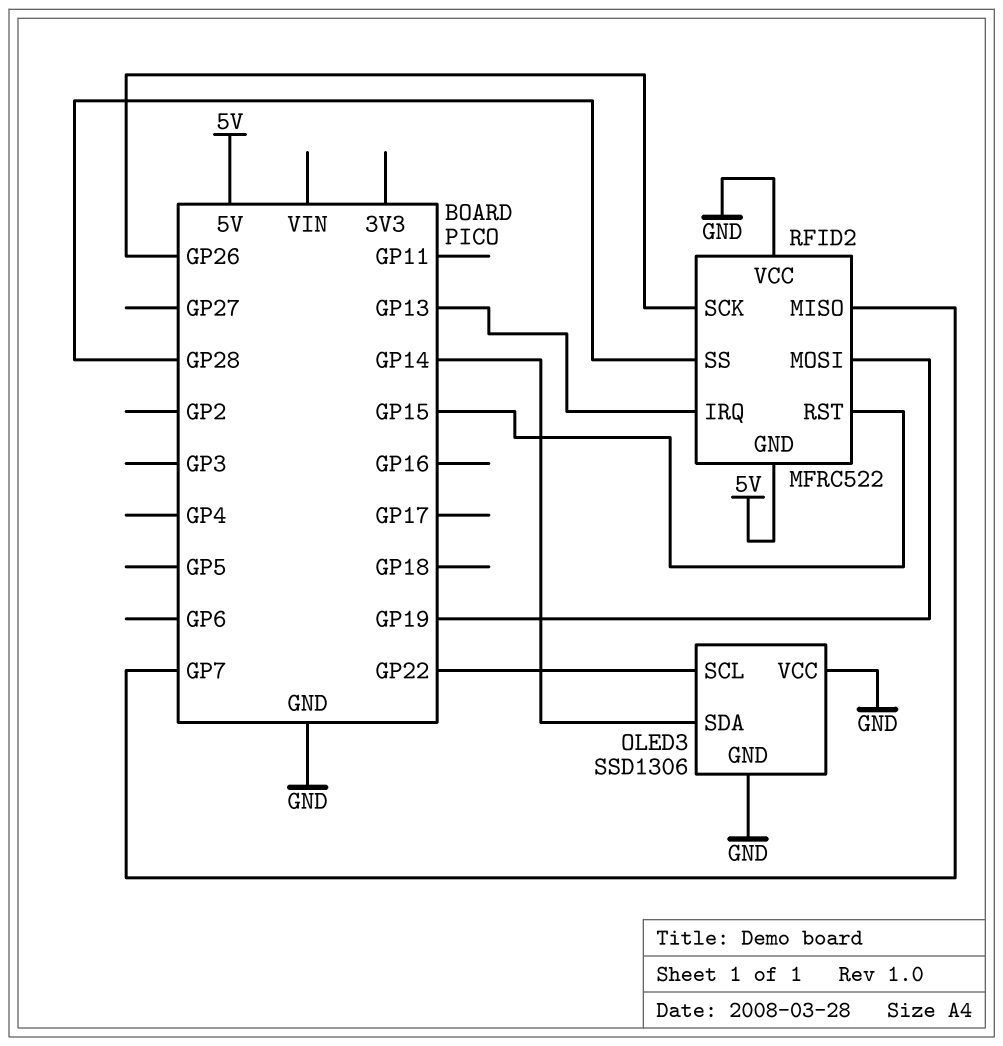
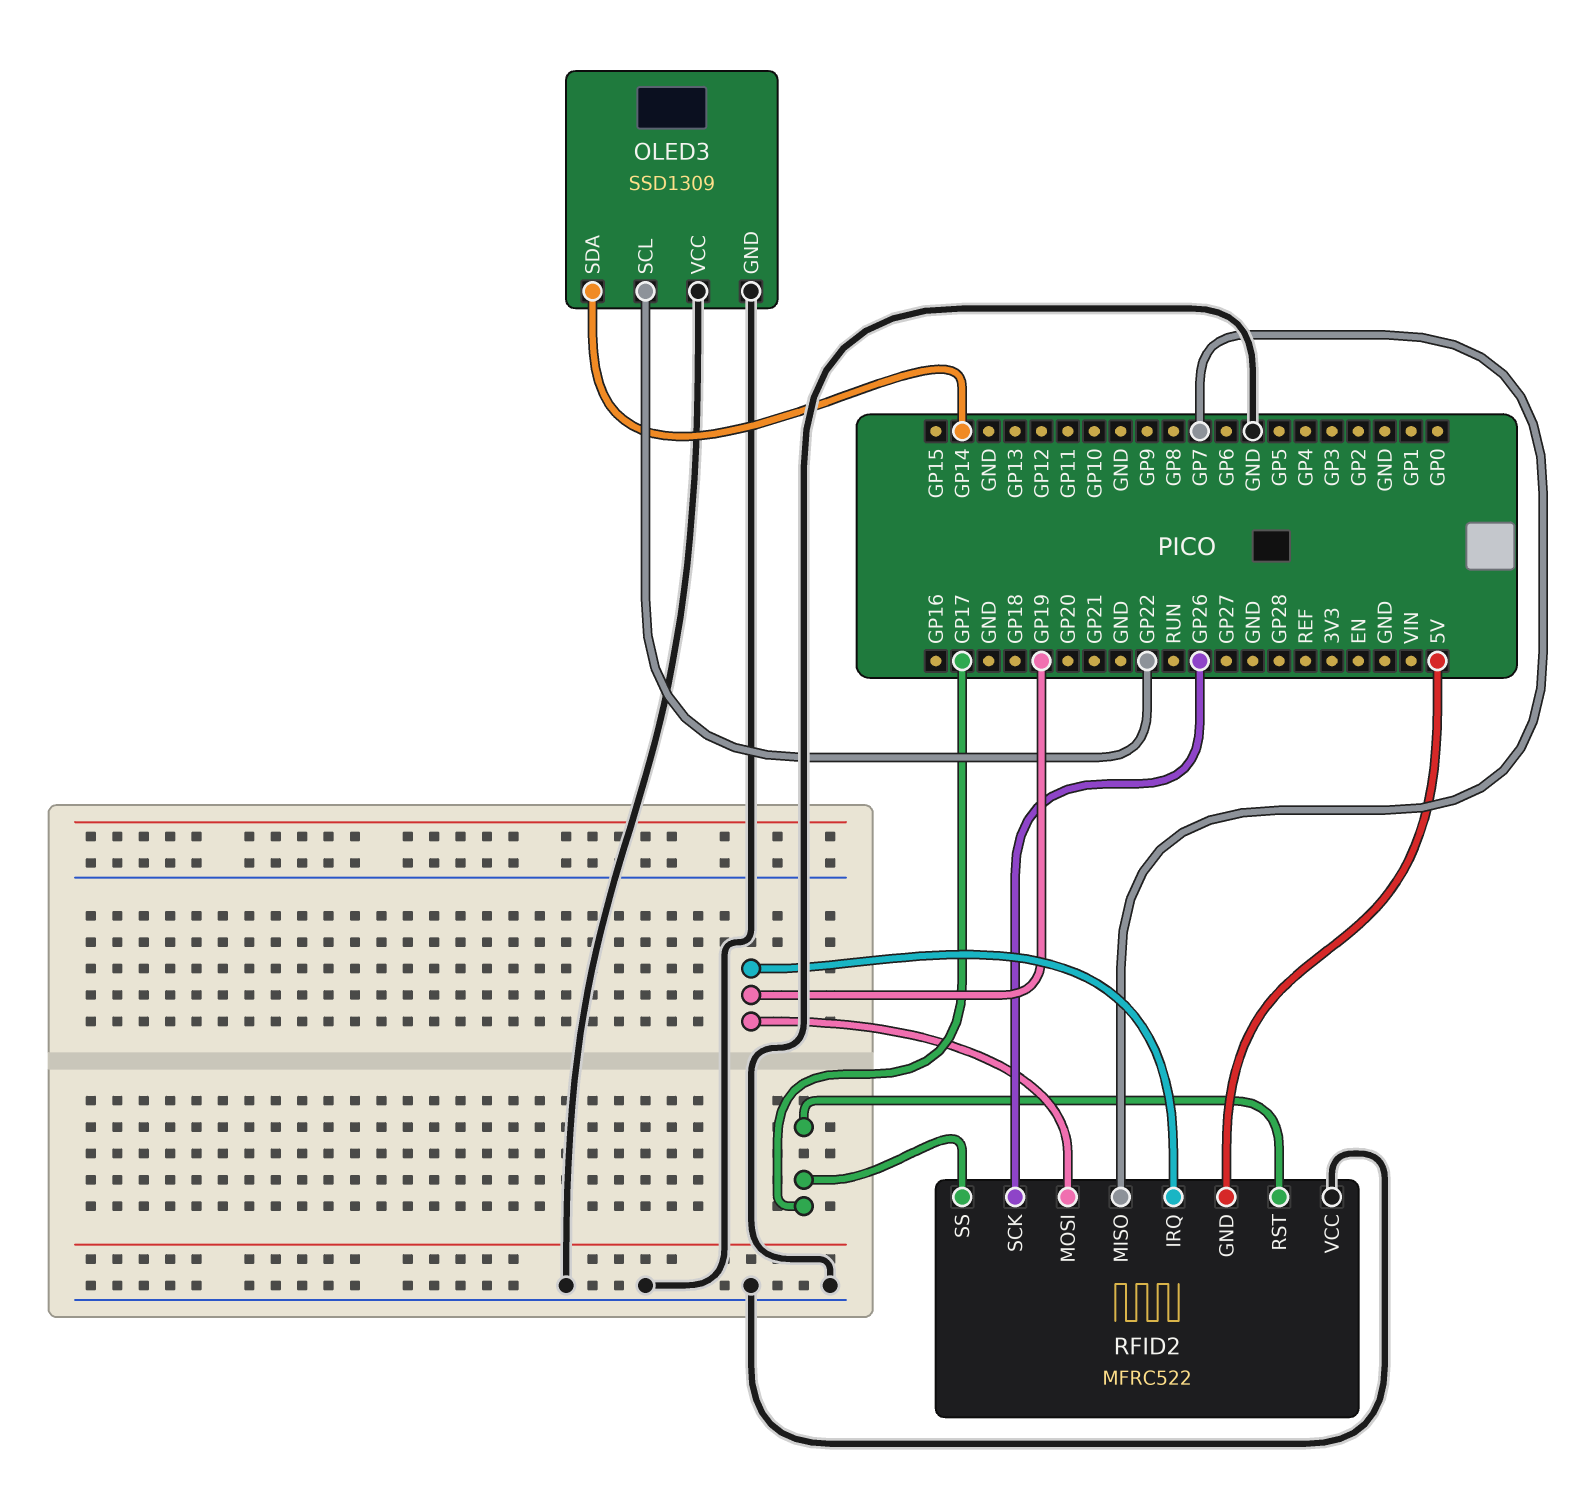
OLED3: SSD1306 -> SSD1309
RFID2 pin IRQ: GP13 -> GP19
RFID2 pin RST: GP15 -> GP17
RFID2 pin SS: GP28 -> GP17

